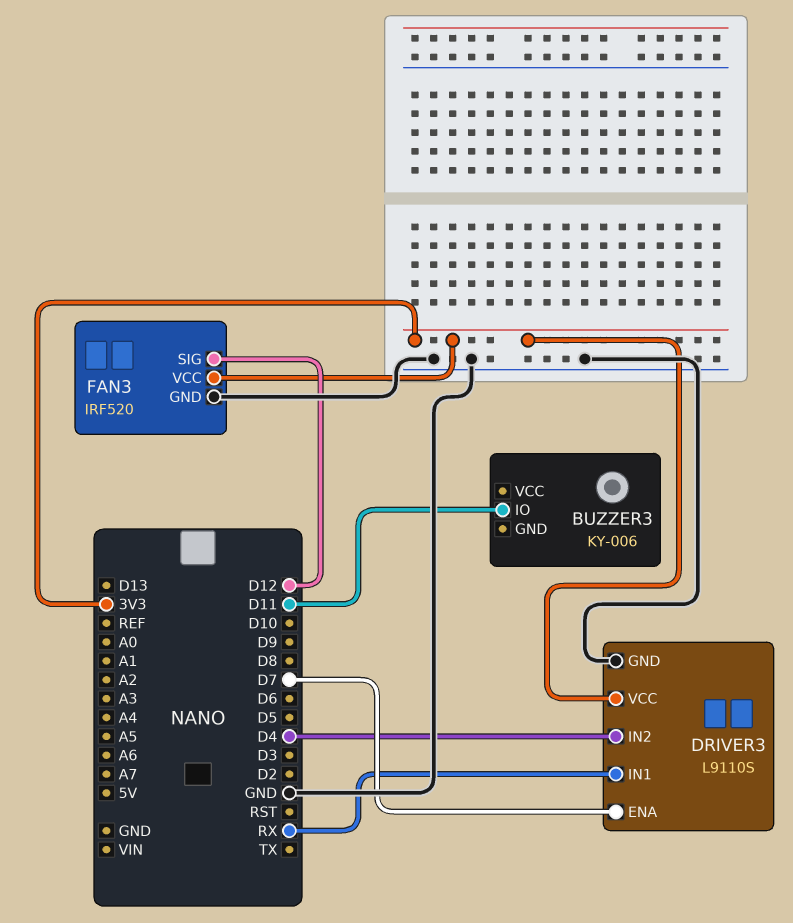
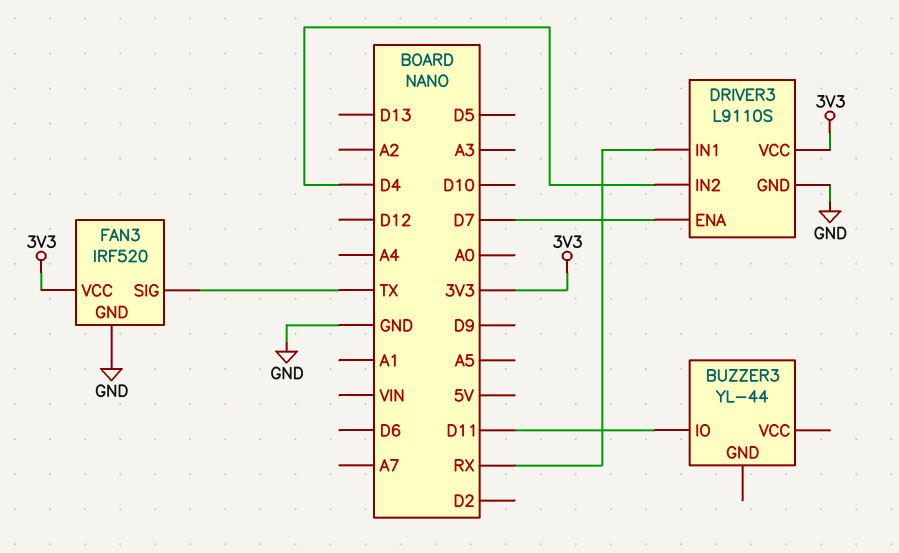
BUZZER3: KY-006 -> YL-44
FAN3 pin SIG: D12 -> TX

